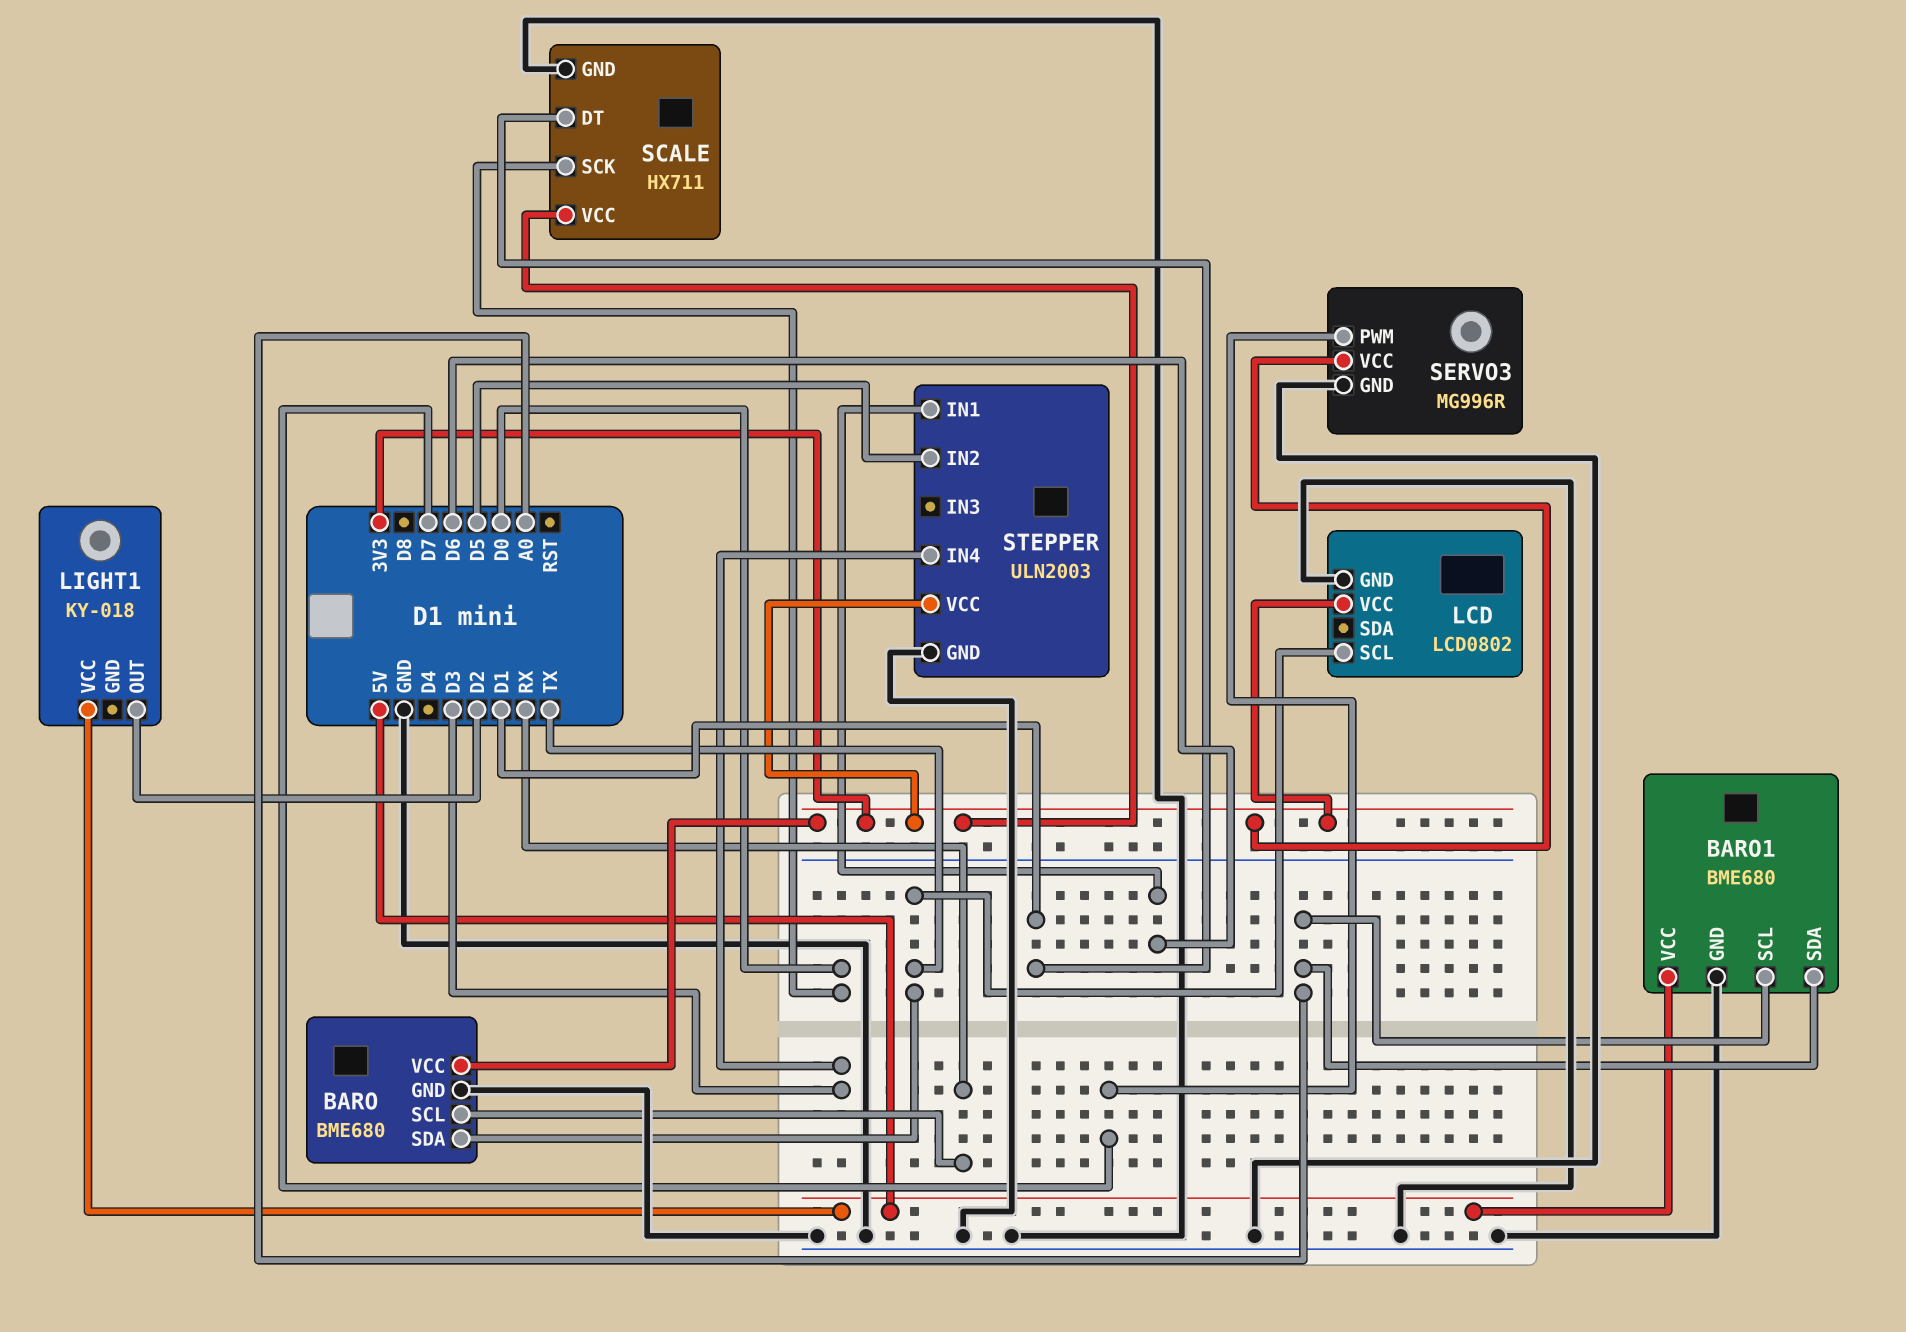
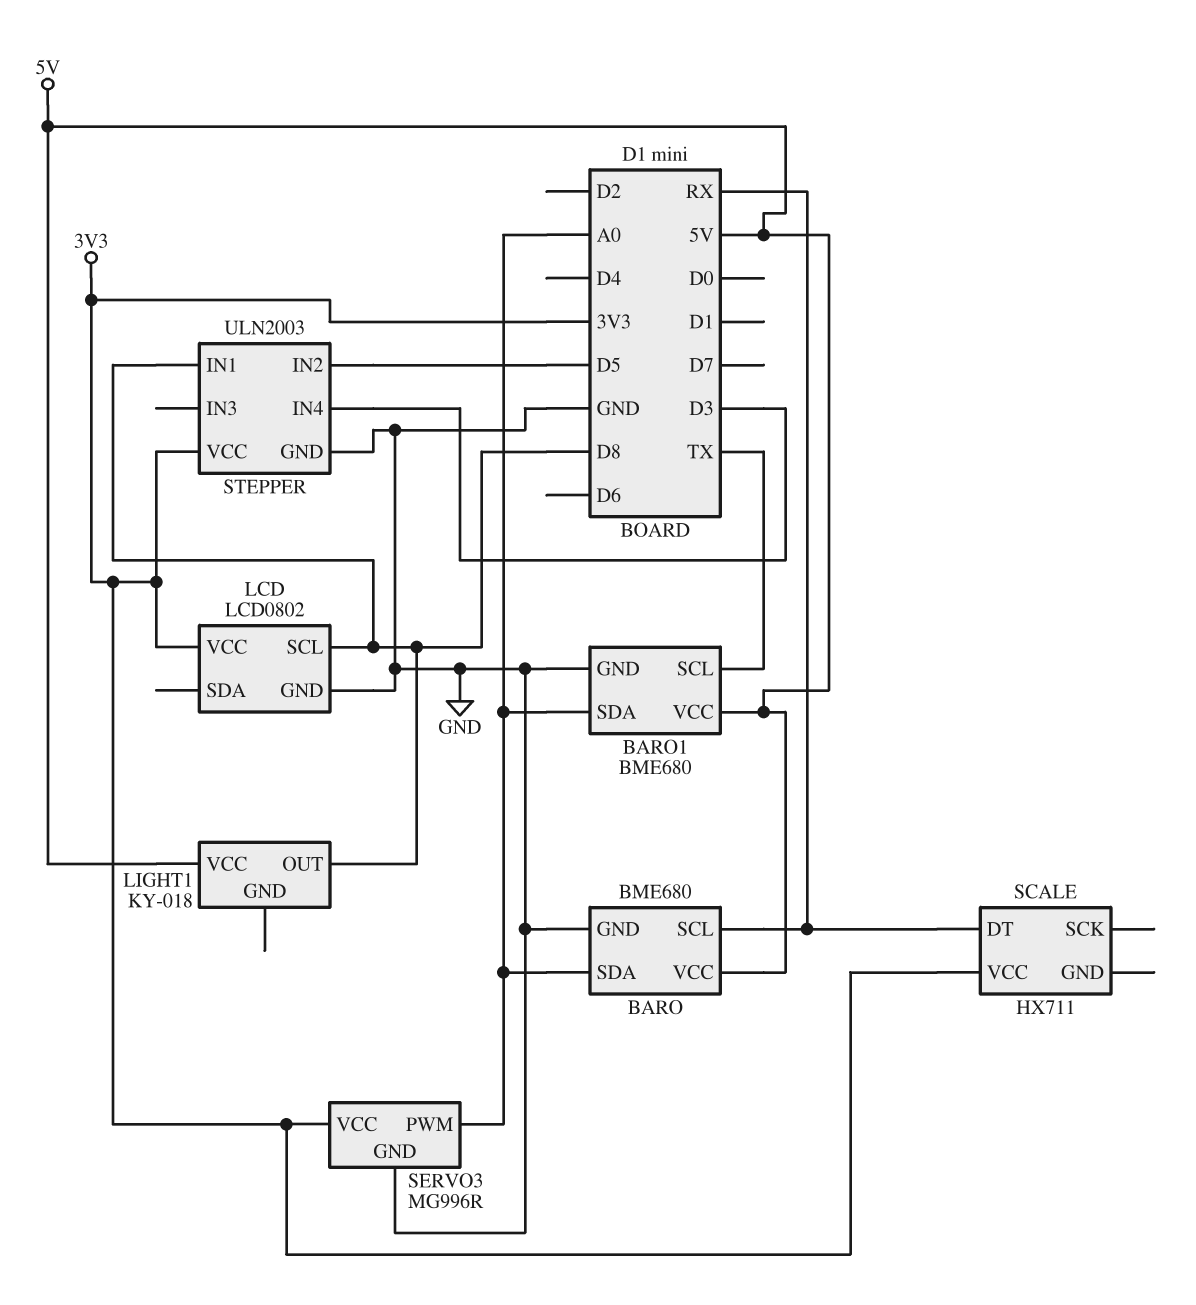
BARO pin SDA: TX -> A0
BARO pin VCC: 3V3 -> 5V
BARO1 pin SCL: A0 -> TX
LCD pin SCL: TX -> D8
LIGHT1 pin OUT: D2 -> D8
SCALE pin DT: D1 -> RX
SCALE pin GND: GND -> none
SCALE pin SCK: D0 -> none
SERVO3 pin PWM: D7 -> A0
STEPPER pin IN1: D6 -> D8

